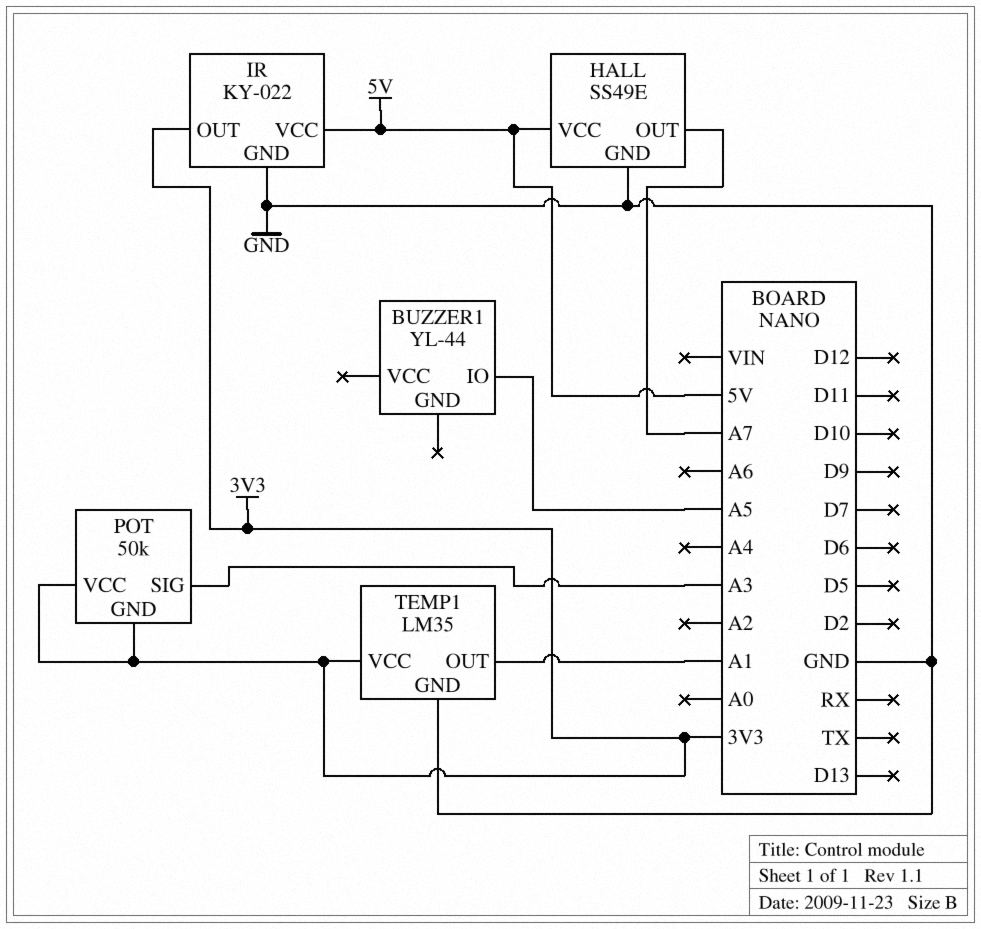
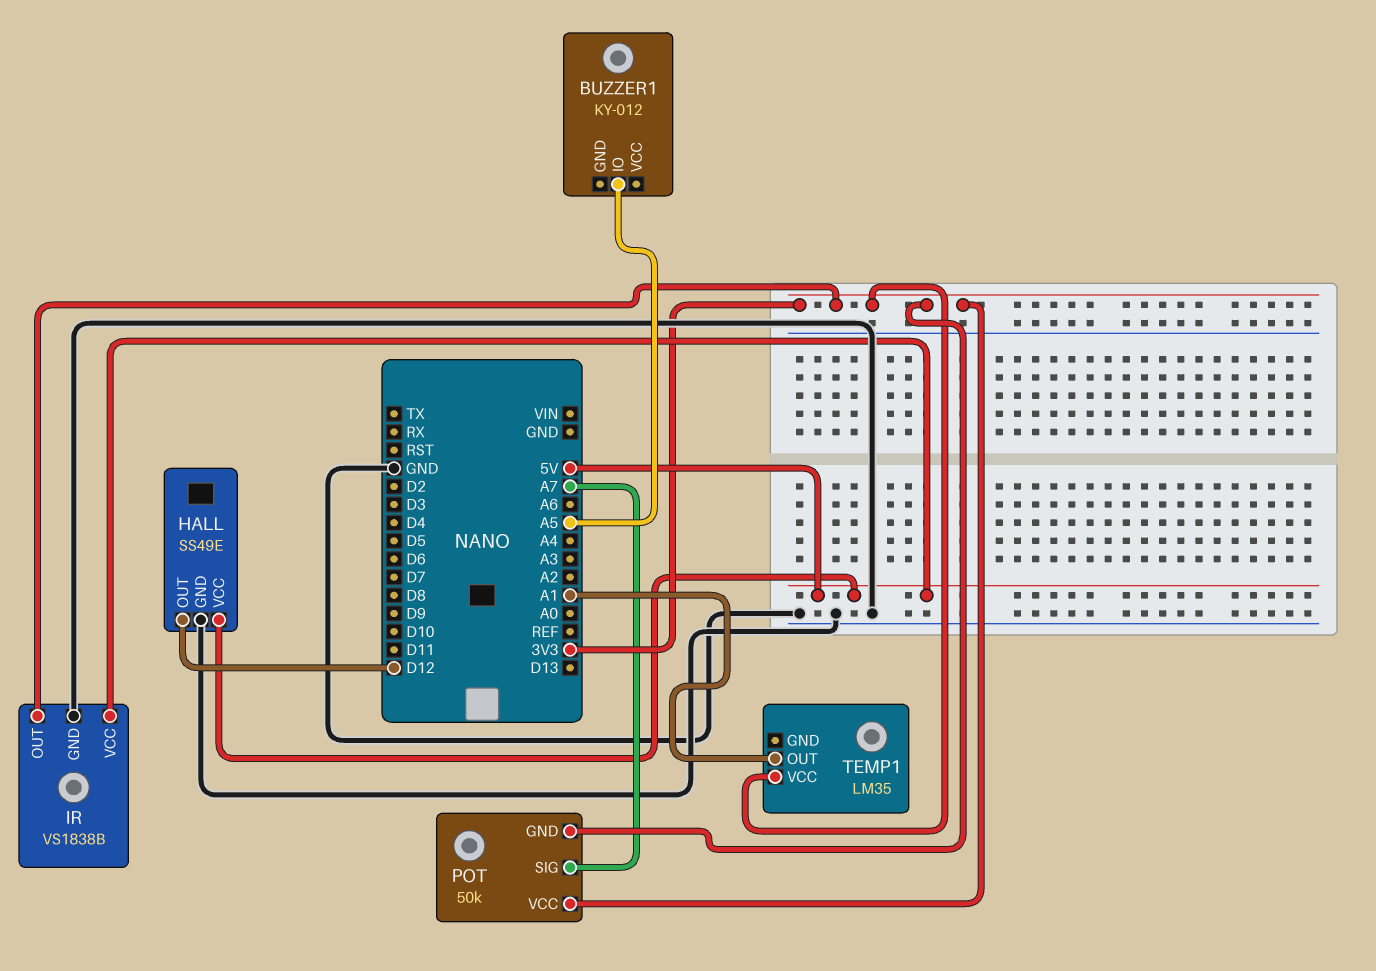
BUZZER1: YL-44 -> KY-012
HALL pin OUT: A7 -> D12
IR: KY-022 -> VS1838B
POT pin SIG: A3 -> A7
TEMP1 pin GND: GND -> none

